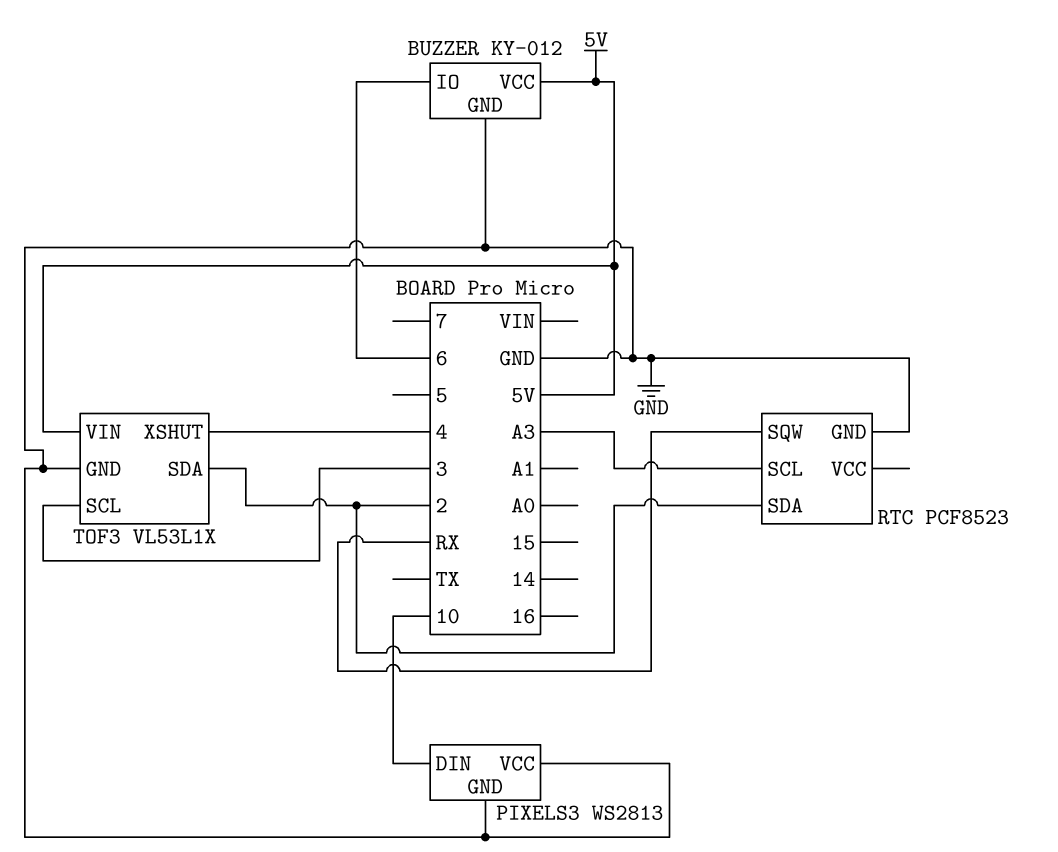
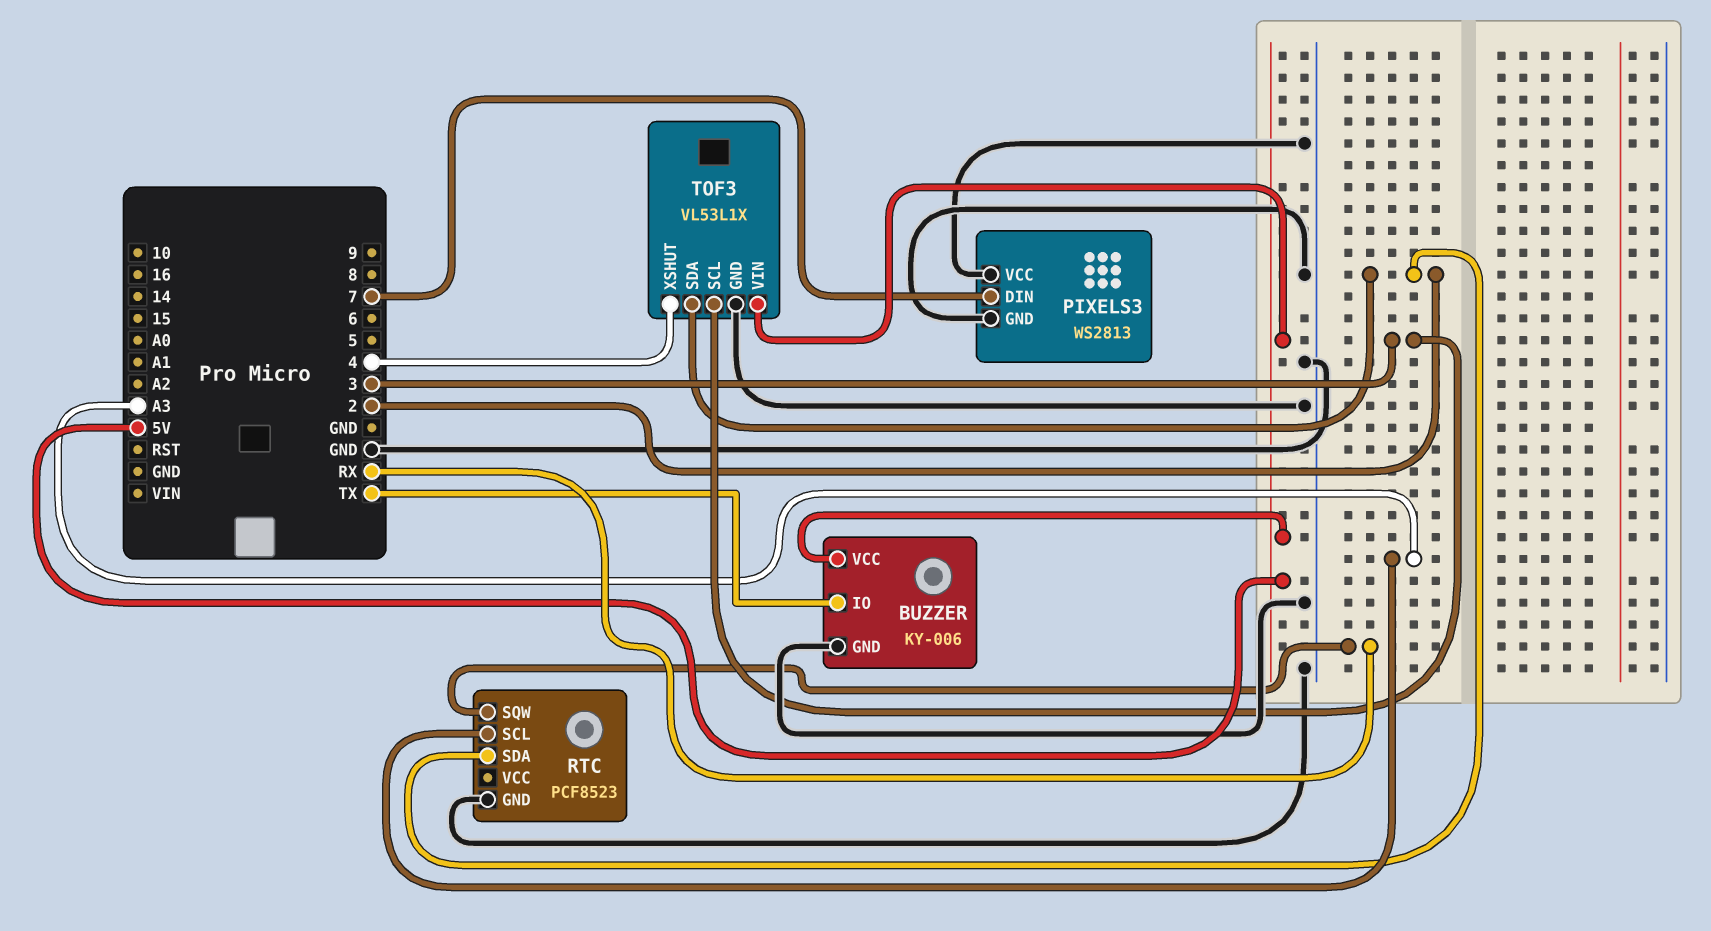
BUZZER: KY-012 -> KY-006
BUZZER pin IO: 6 -> TX
PIXELS3 pin DIN: 10 -> 7

